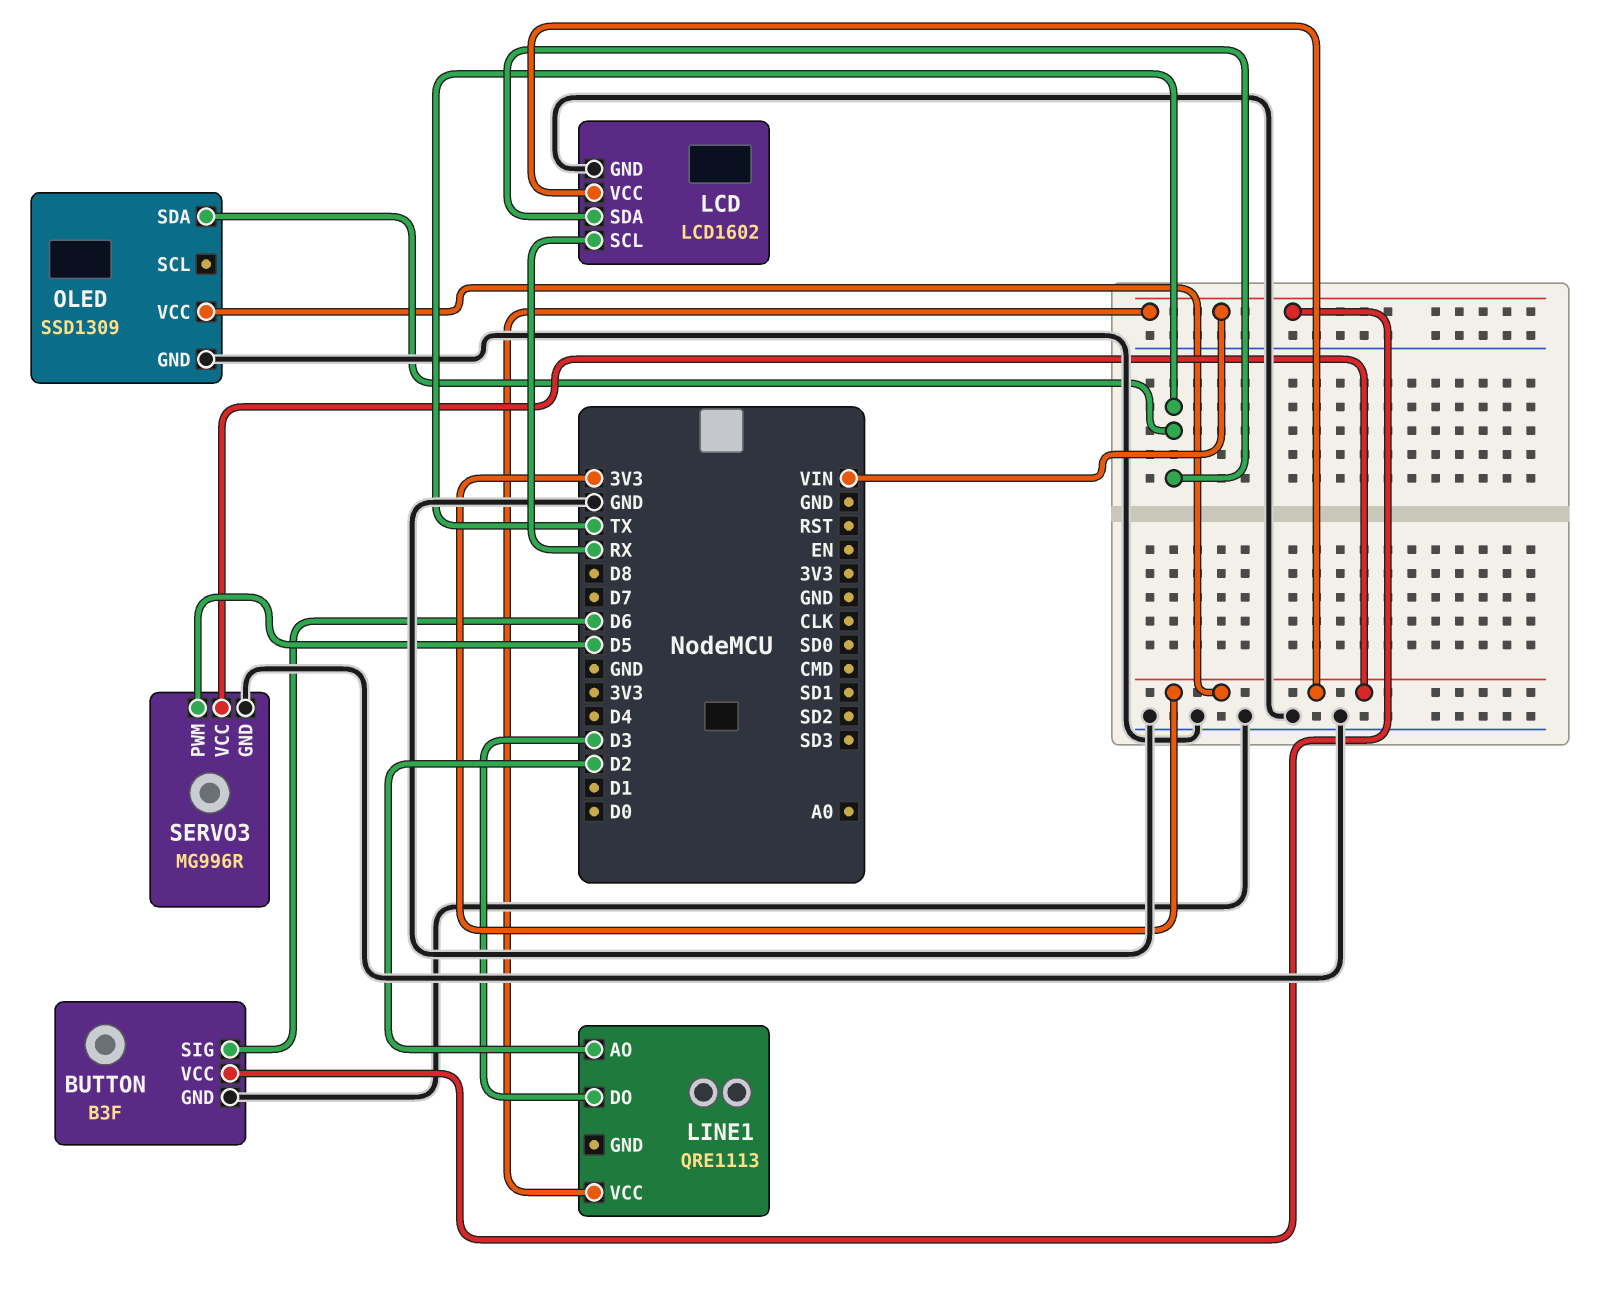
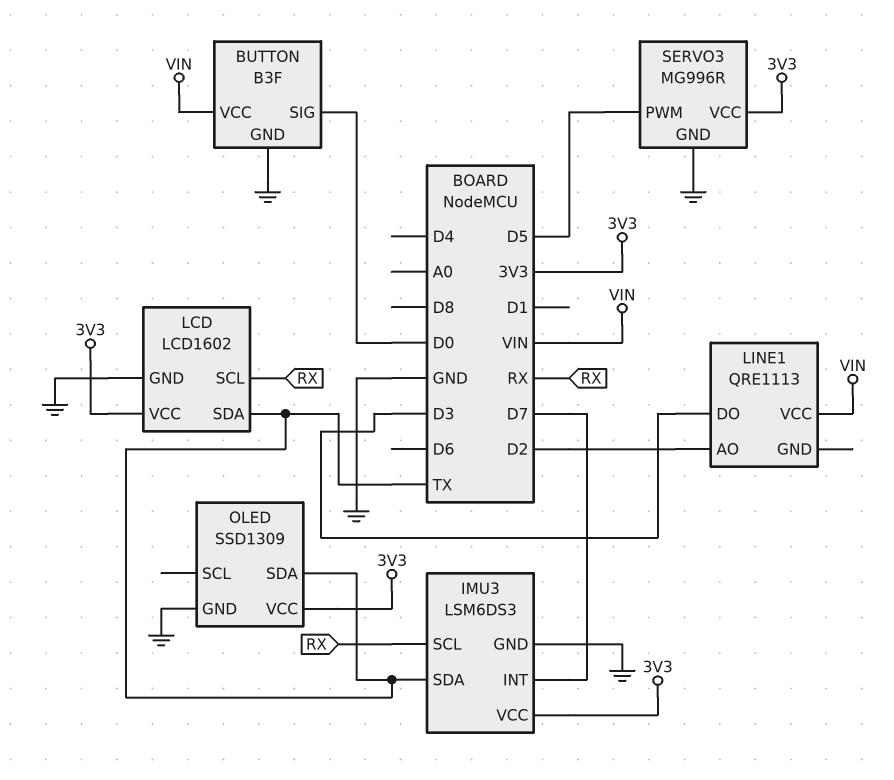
BUTTON pin SIG: D6 -> D0
IMU3: none -> LSM6DS3
IMU3 pin GND: none -> GND
IMU3 pin INT: none -> D7
IMU3 pin SCL: none -> RX
IMU3 pin SDA: none -> TX
IMU3 pin VCC: none -> 3V3

